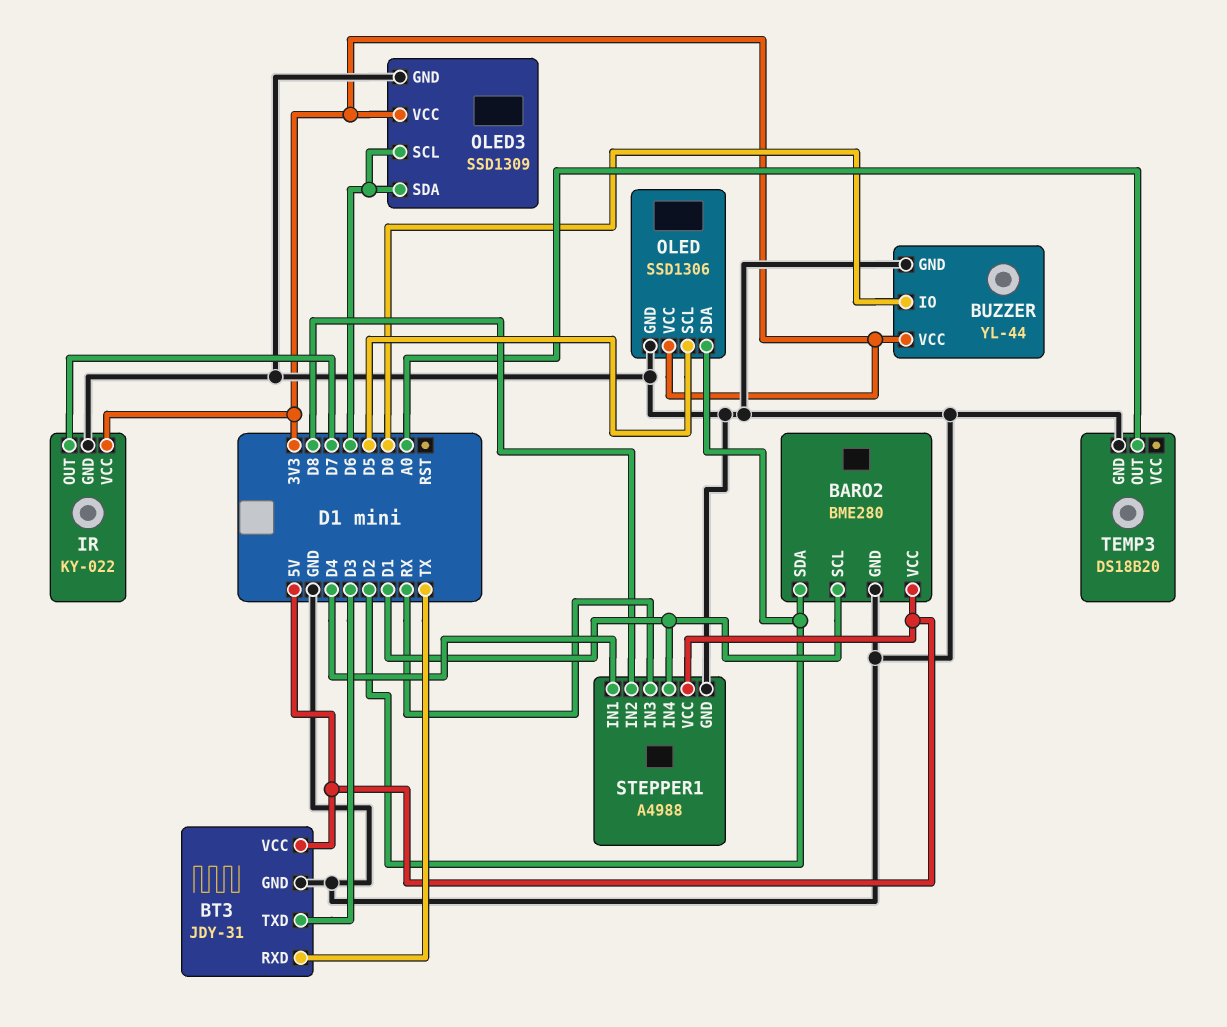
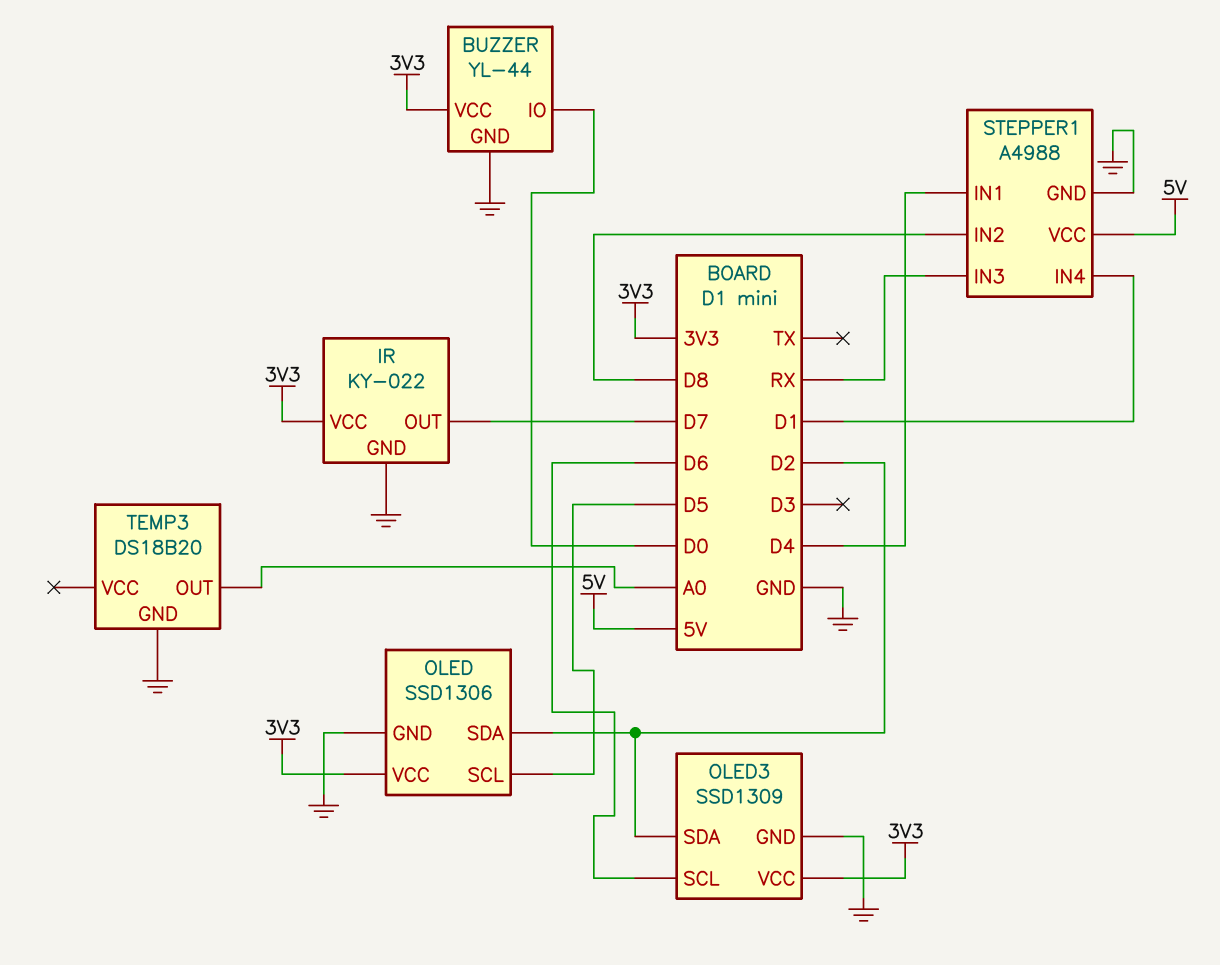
BARO2: BME280 -> none
BARO2 pin GND: GND -> none
BARO2 pin SCL: D1 -> none
BARO2 pin SDA: D2 -> none
BARO2 pin VCC: 5V -> none
BT3: JDY-31 -> none
BT3 pin GND: GND -> none
BT3 pin RXD: TX -> none
BT3 pin TXD: D3 -> none
BT3 pin VCC: 5V -> none
OLED3 pin SDA: D6 -> D2

